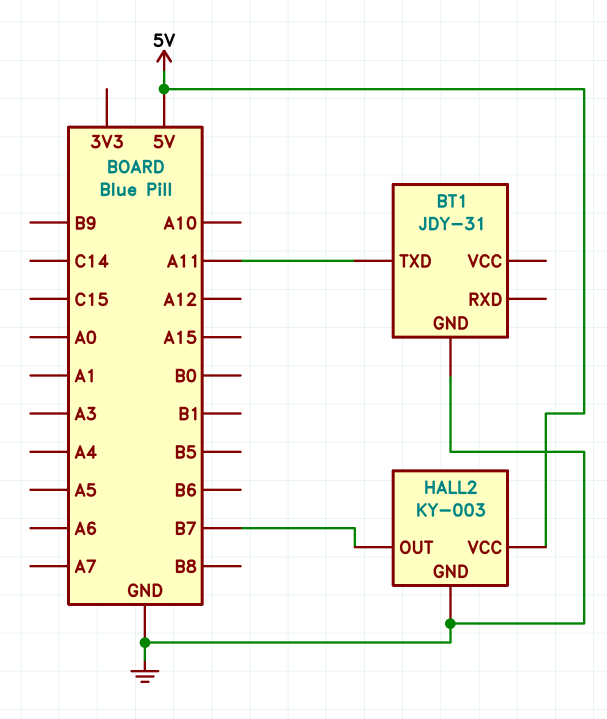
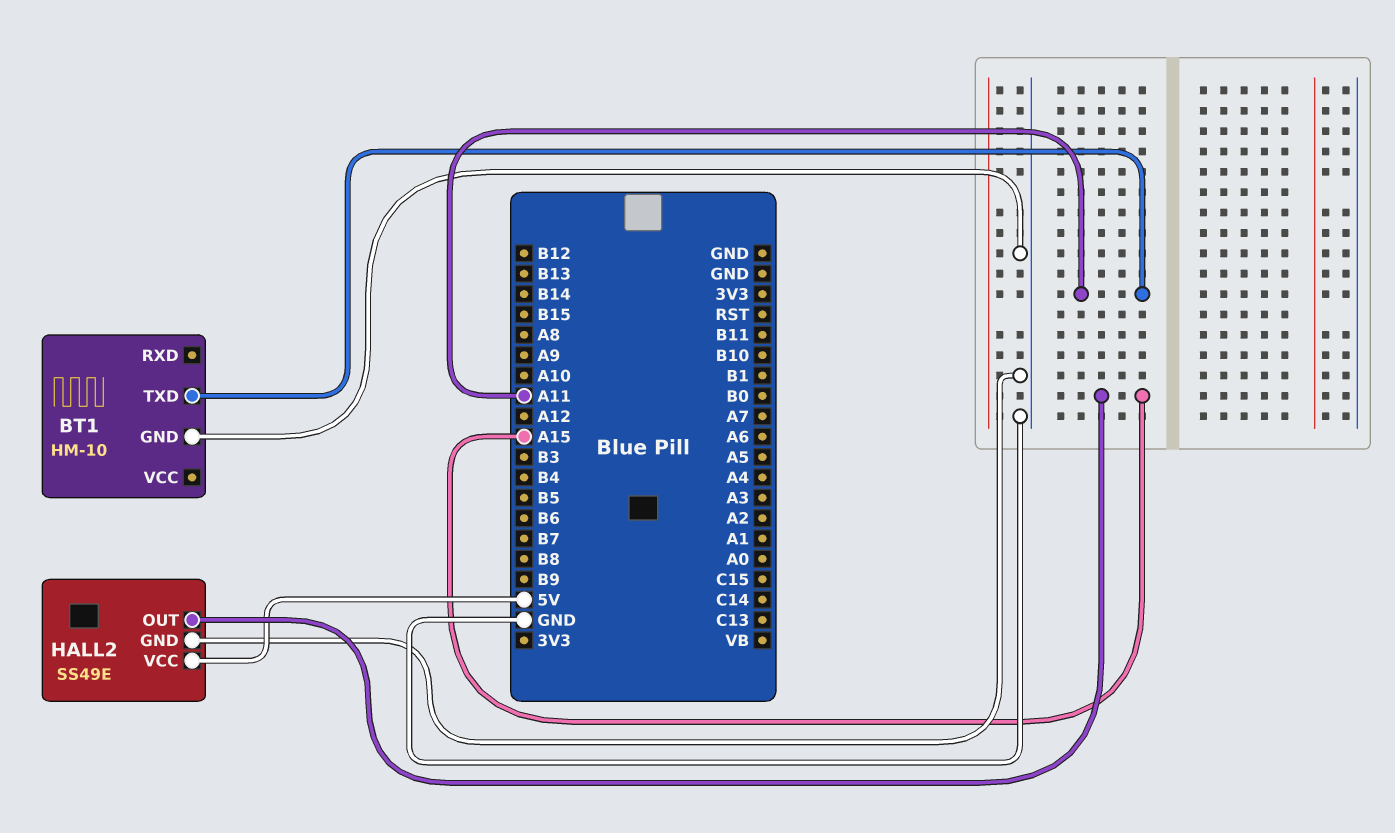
BT1: JDY-31 -> HM-10
HALL2: KY-003 -> SS49E
HALL2 pin OUT: B7 -> A15

